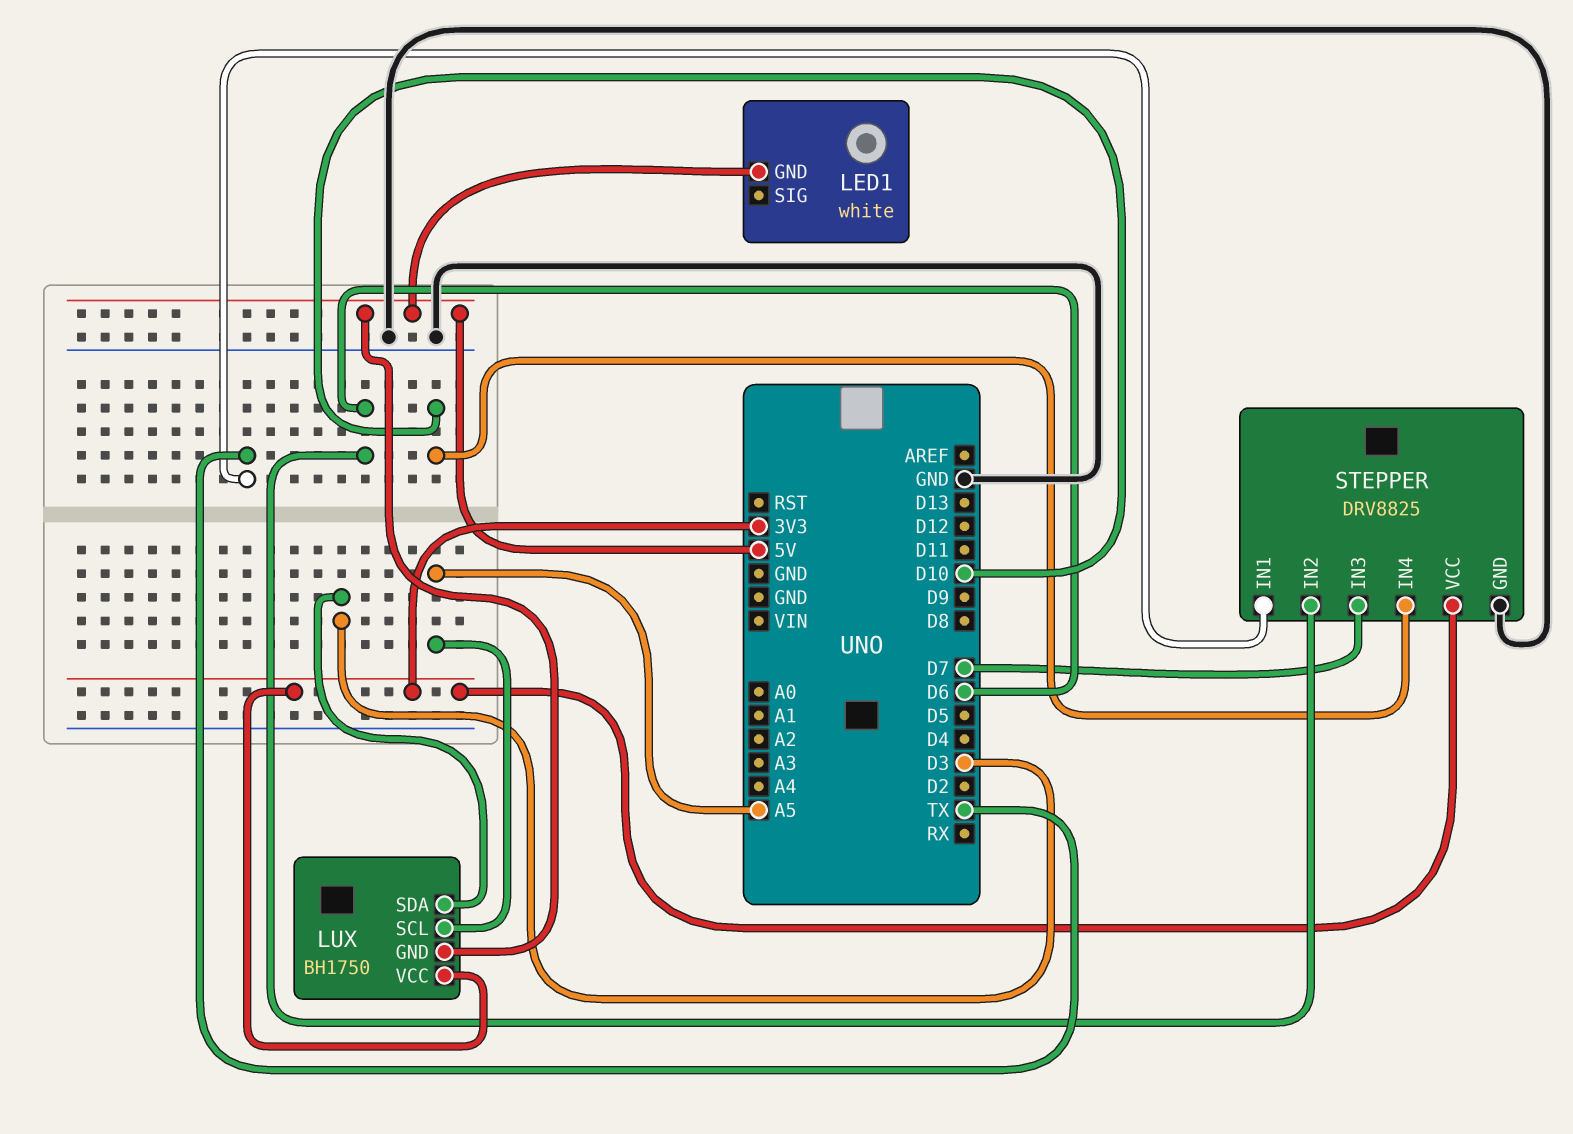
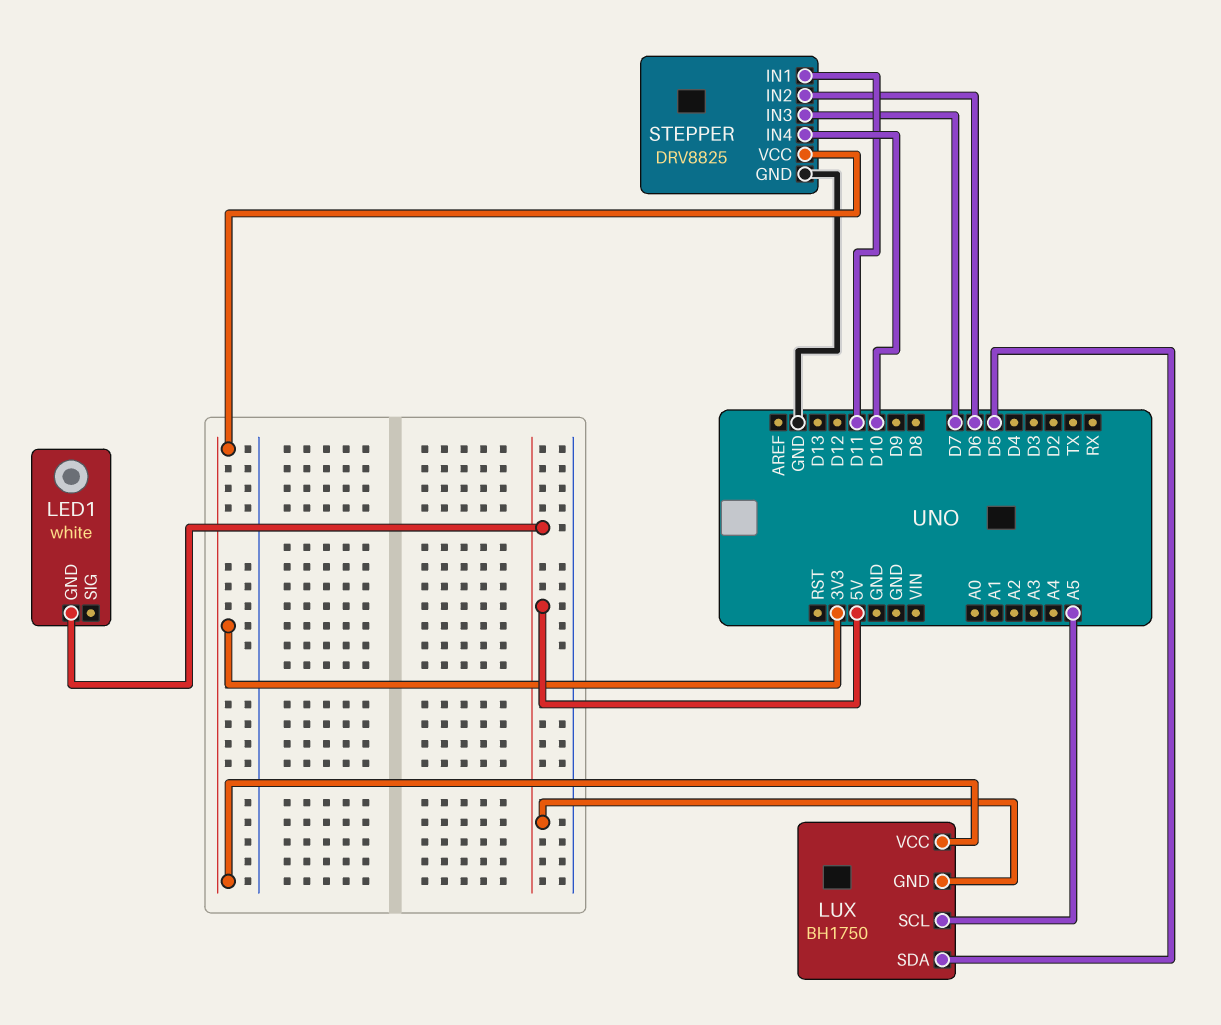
LUX pin SDA: D3 -> D5
STEPPER pin IN1: TX -> D11

